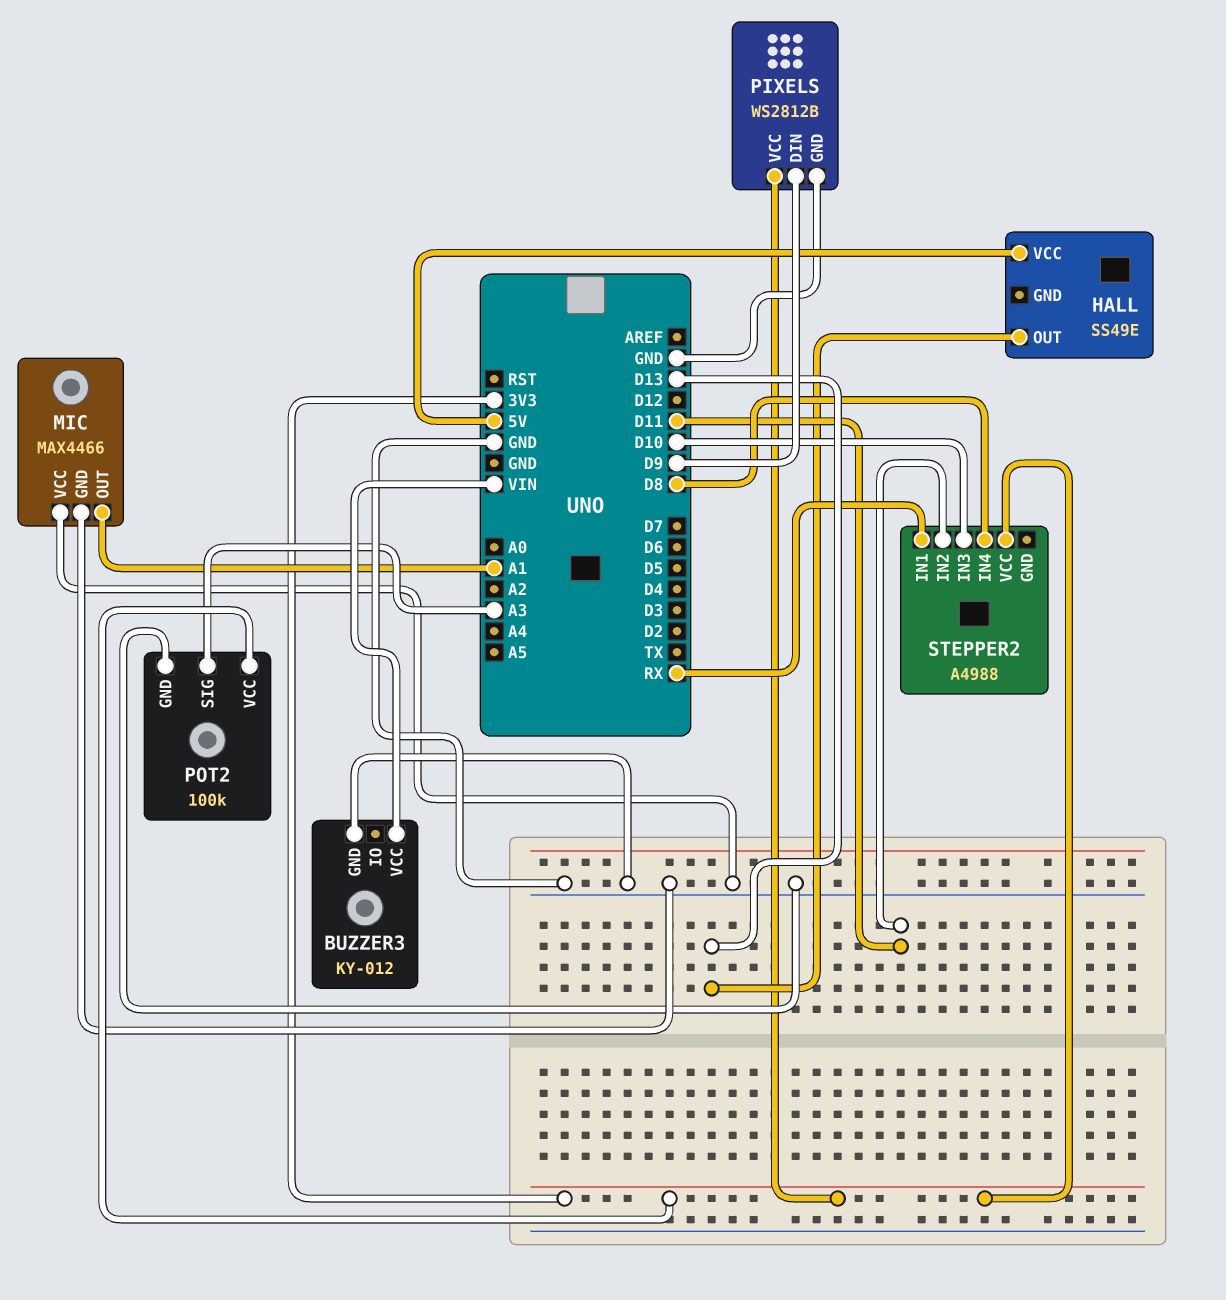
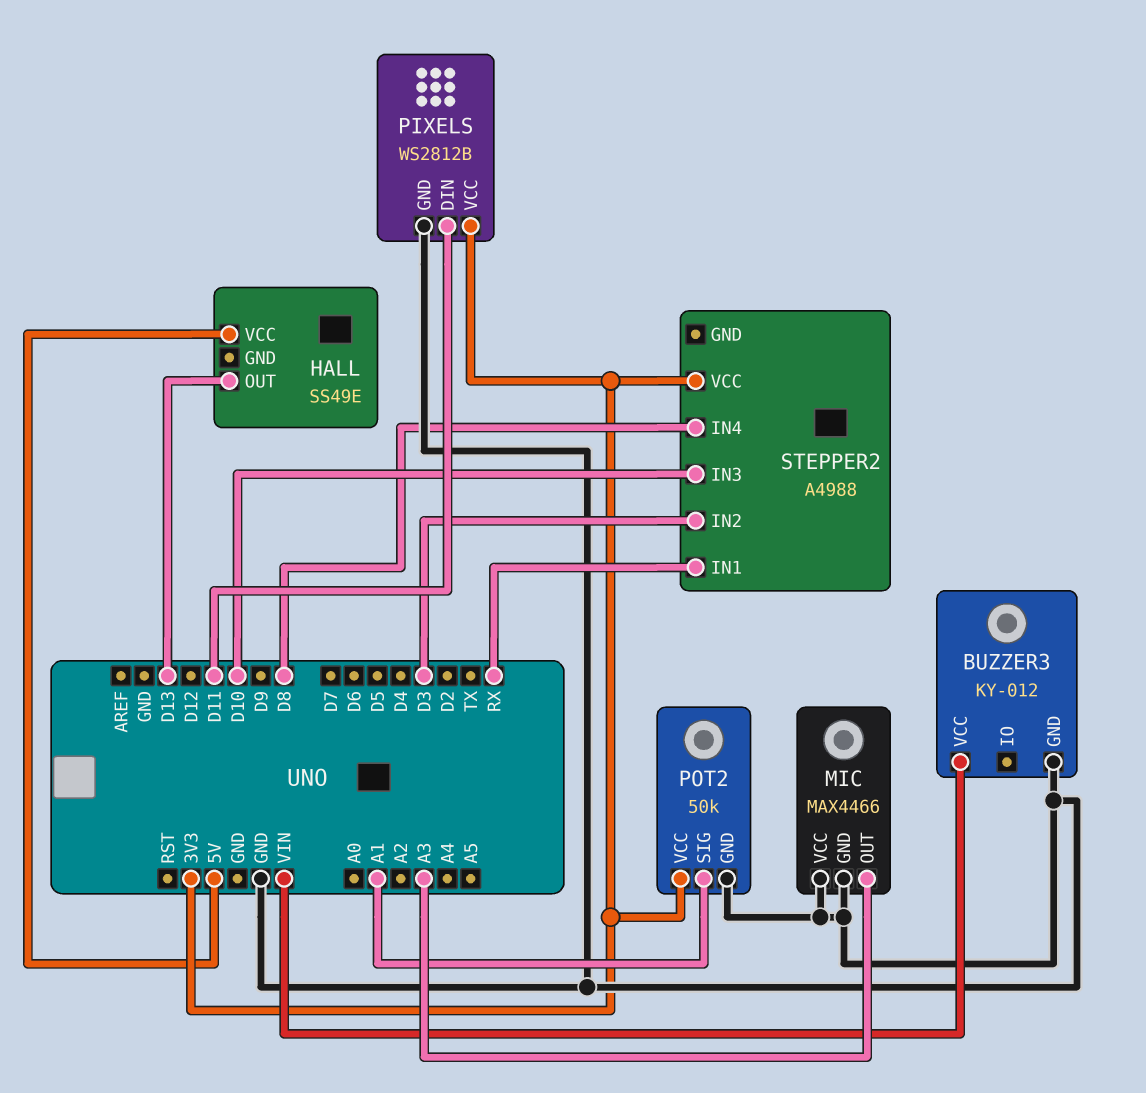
MIC pin OUT: A1 -> A3
PIXELS pin DIN: D9 -> D11
POT2: 100k -> 50k
POT2 pin SIG: A3 -> A1
STEPPER2 pin IN2: D11 -> D3

